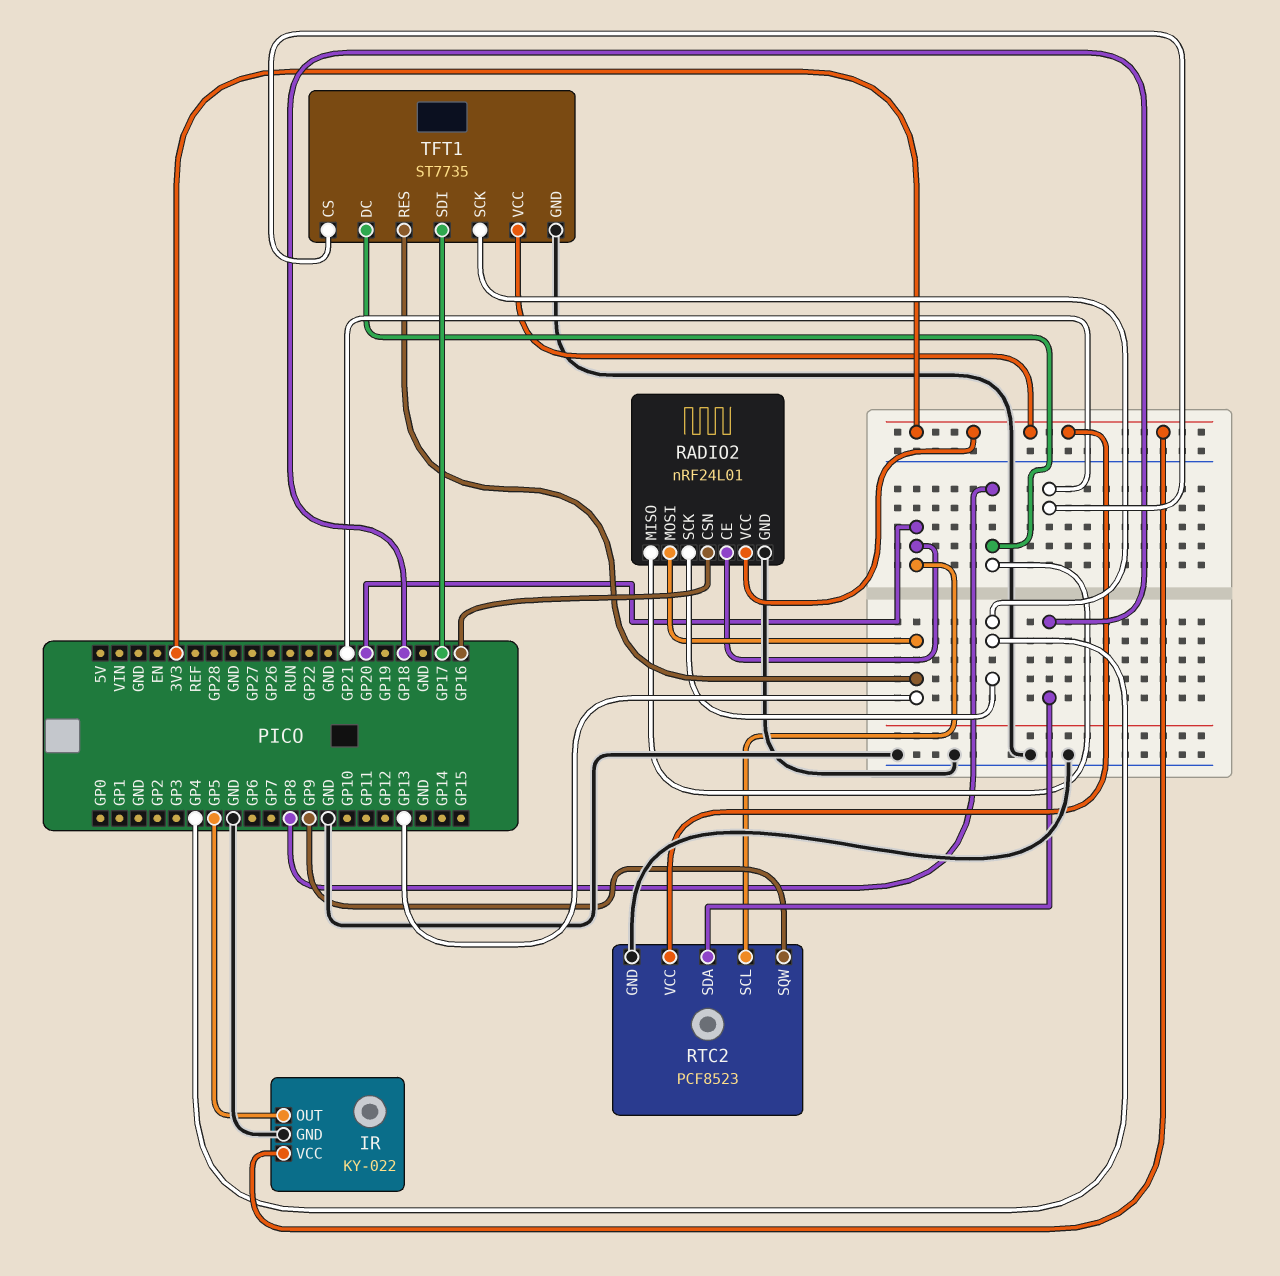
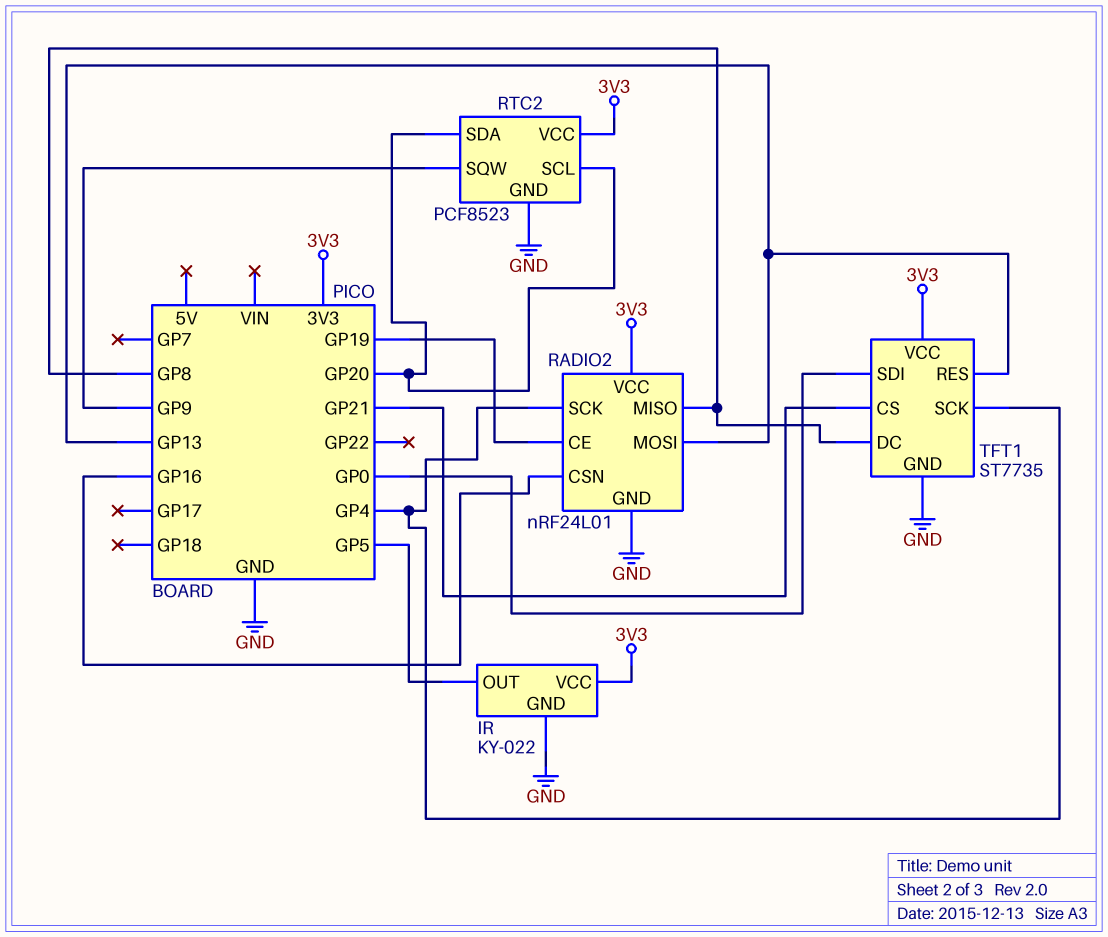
RADIO2 pin CE: GP20 -> GP19
RTC2 pin SDA: GP18 -> GP20
TFT1 pin SDI: GP17 -> GP0

